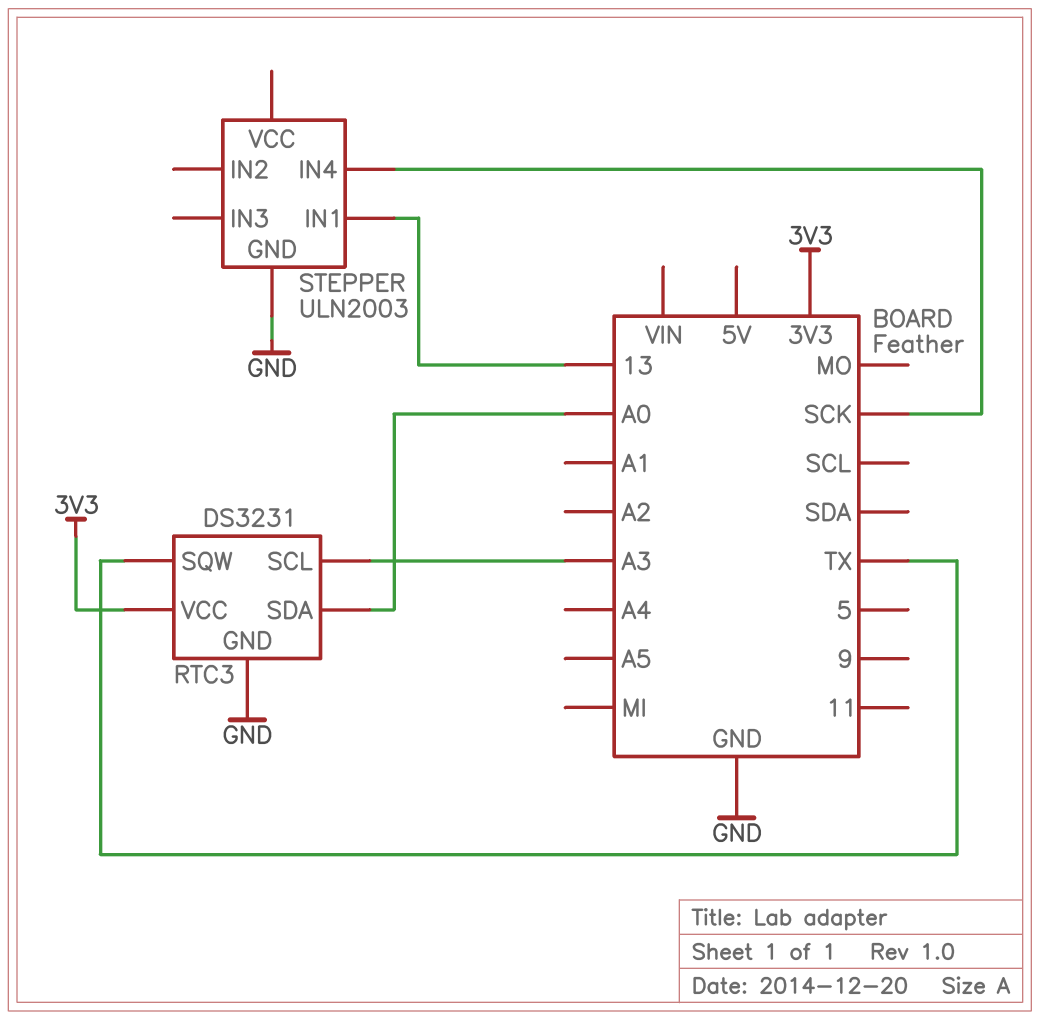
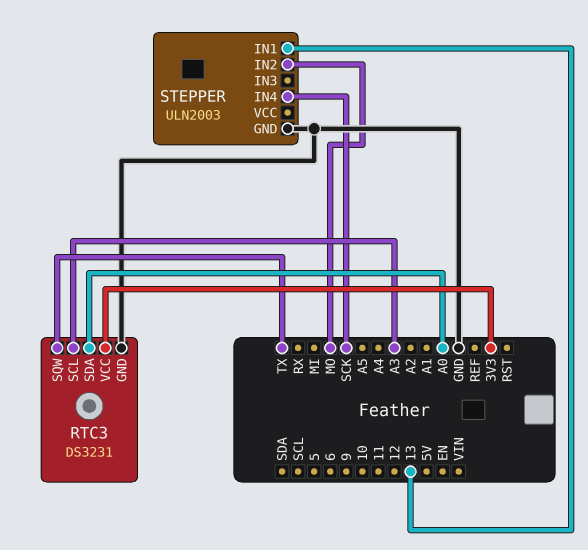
STEPPER pin IN2: none -> MO

